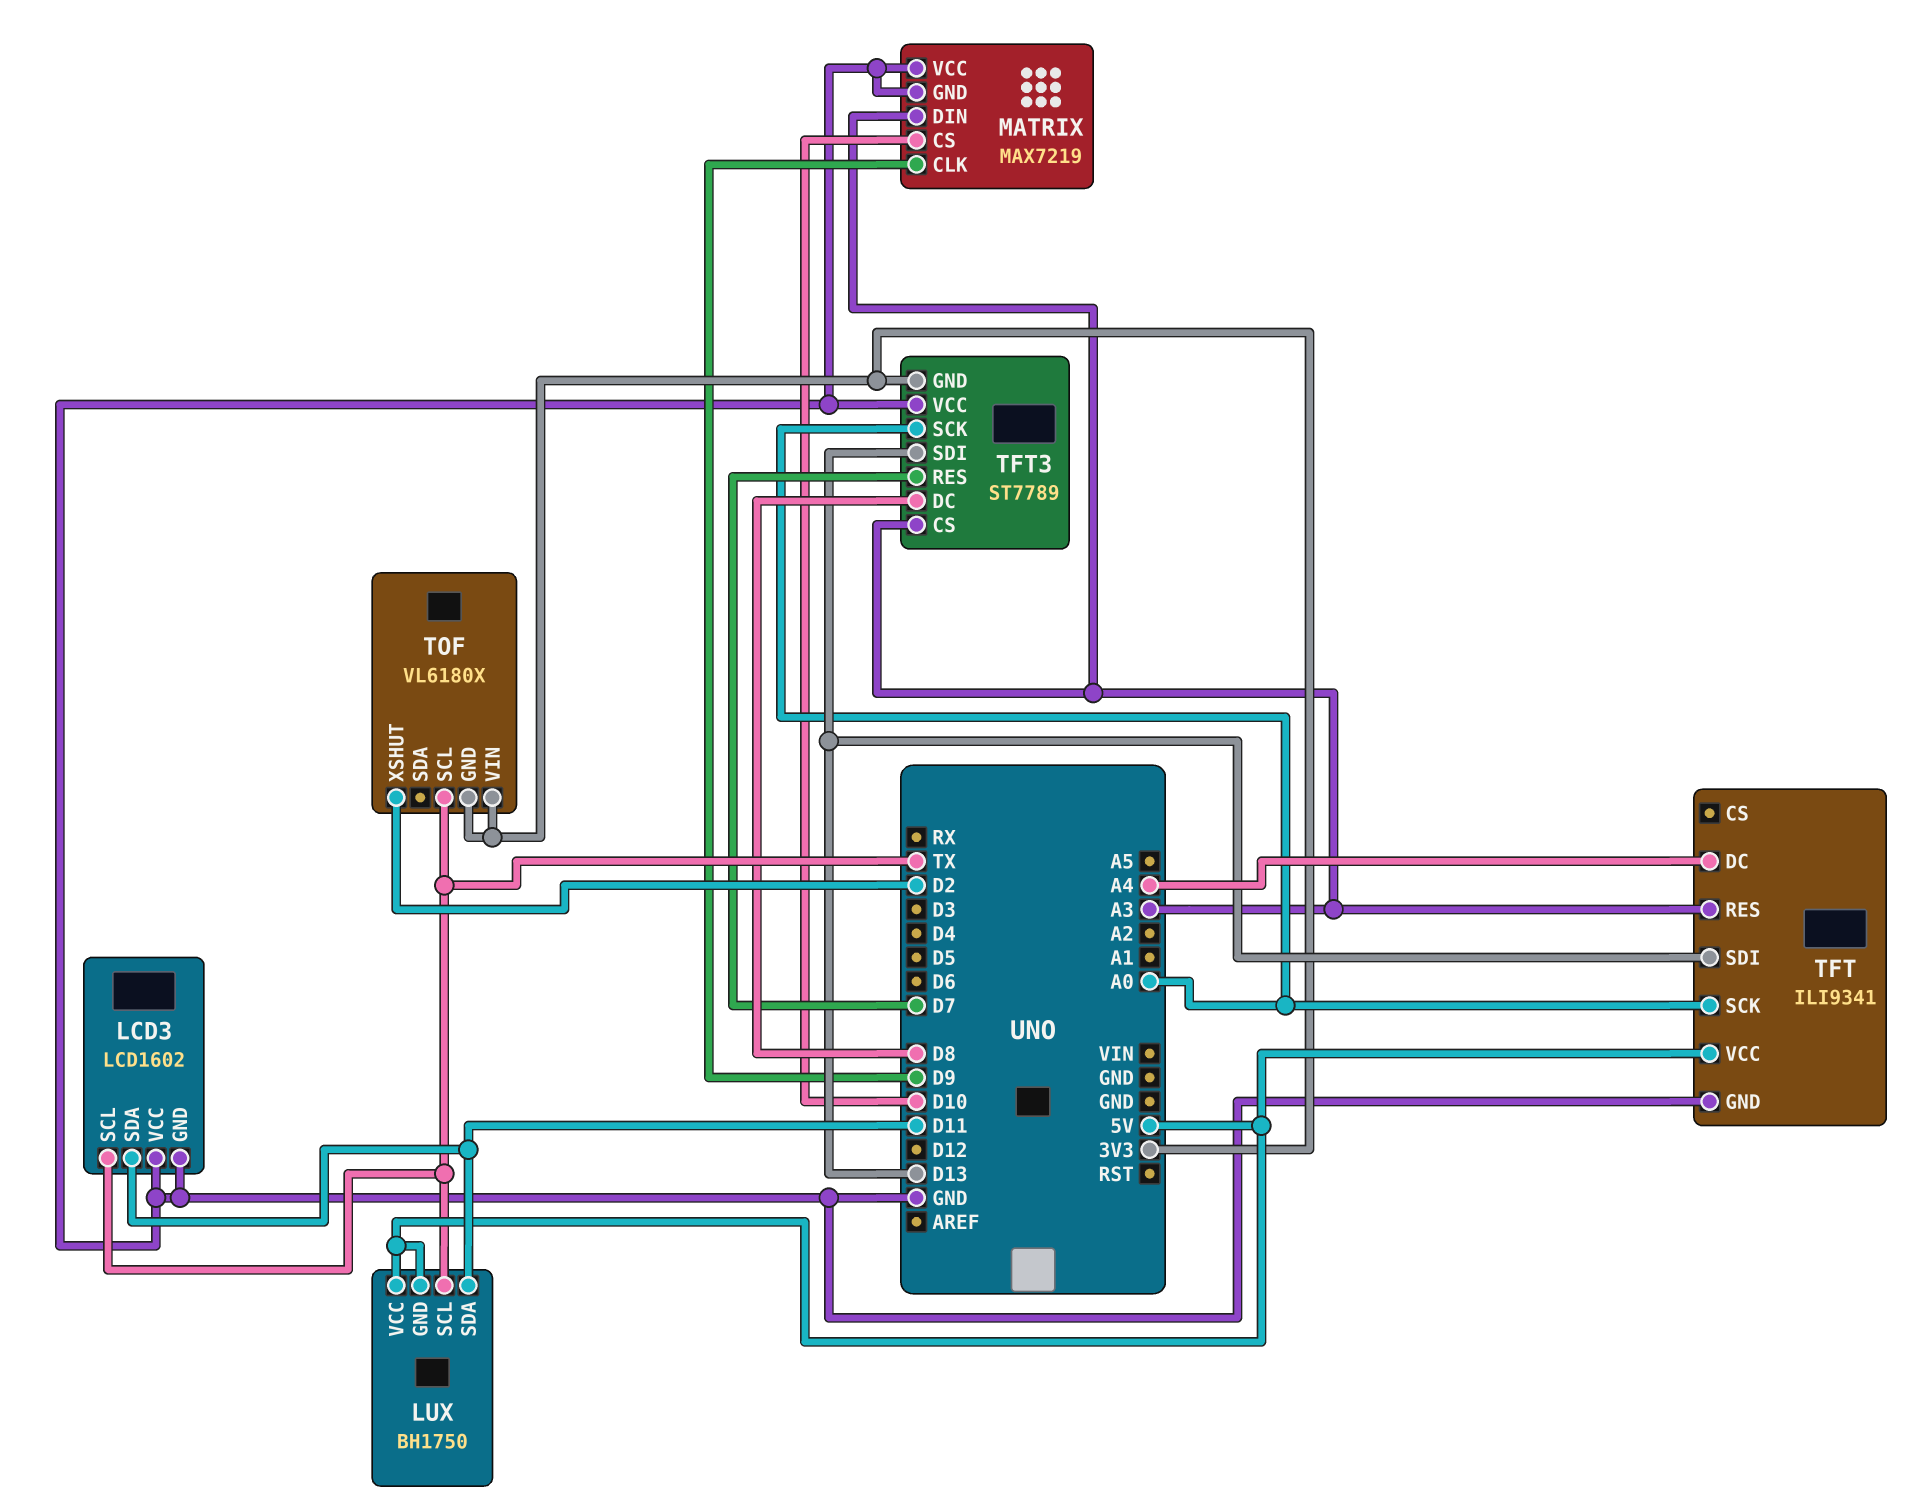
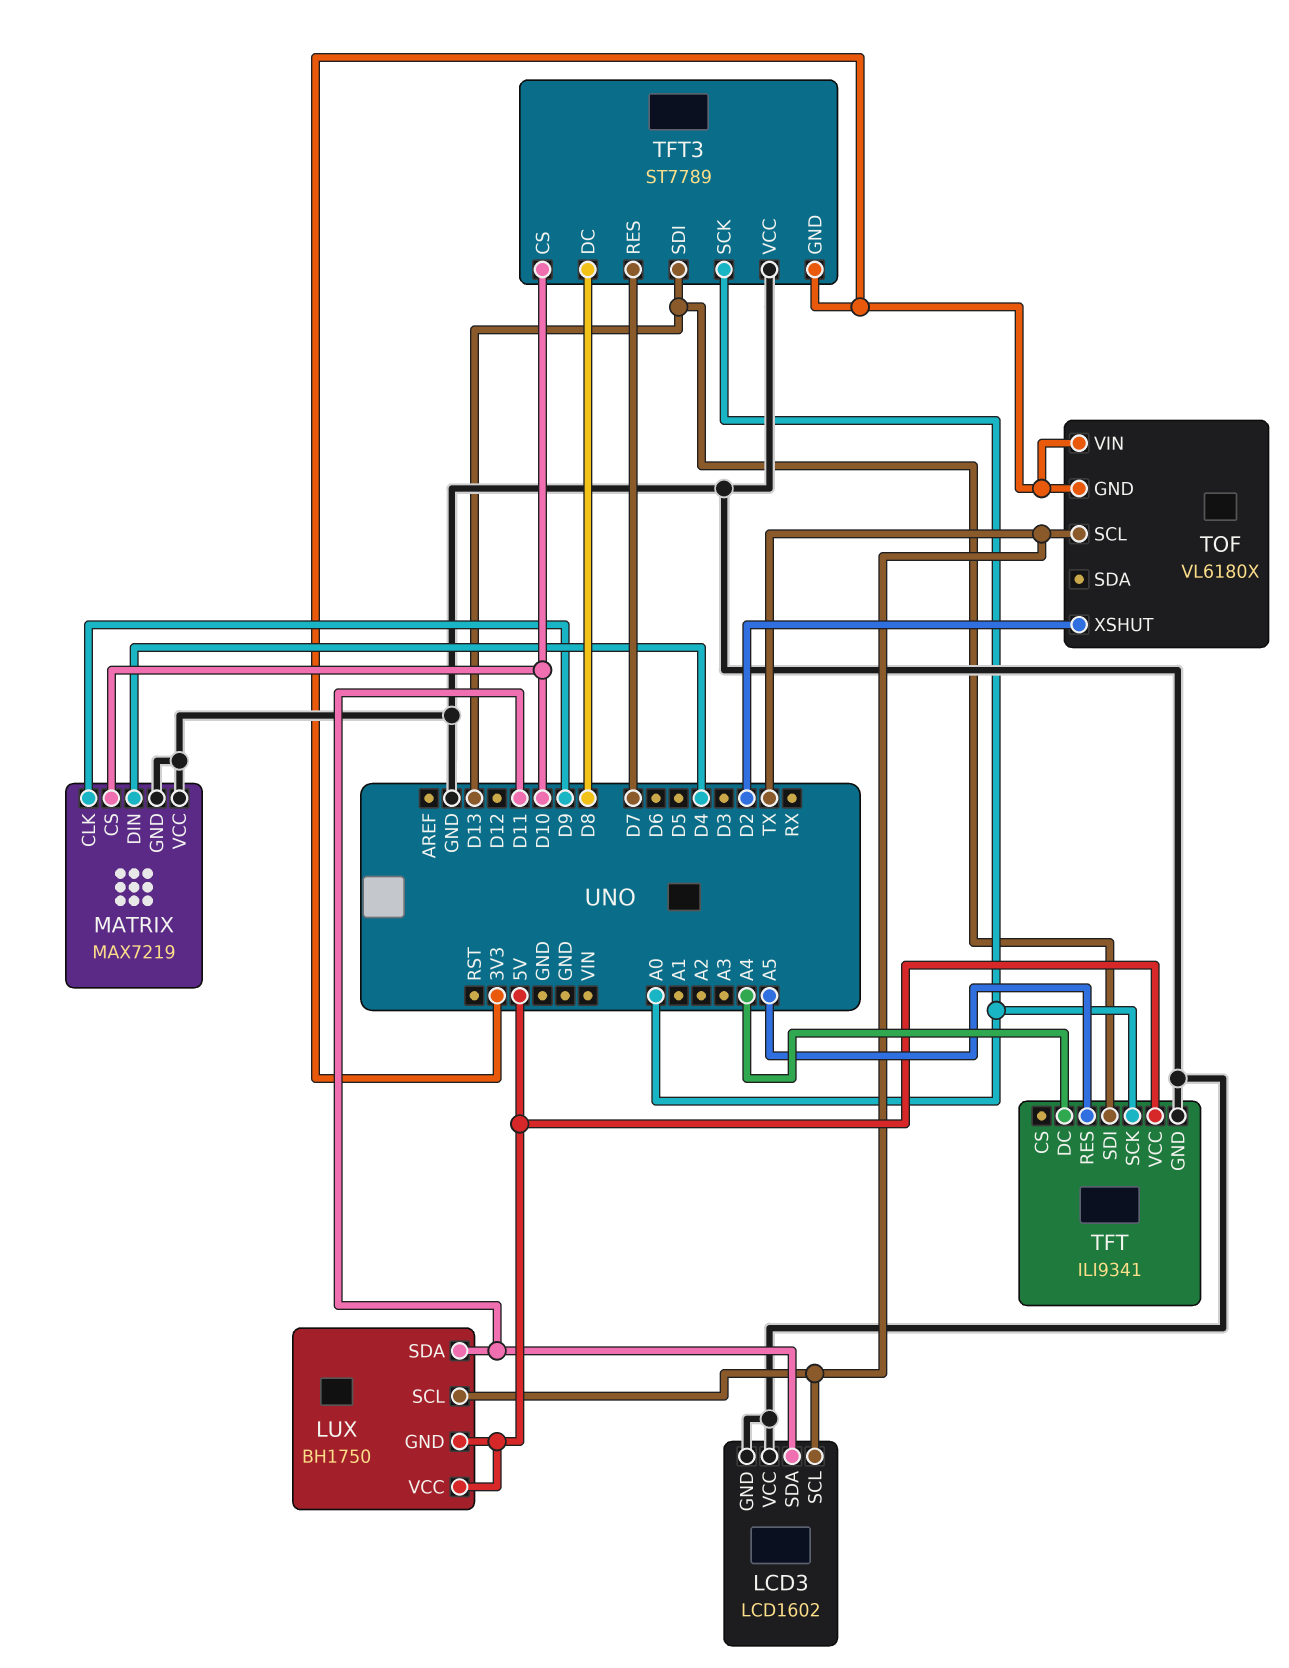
MATRIX pin DIN: A3 -> D4
TFT pin RES: A3 -> A5
TFT3 pin CS: A3 -> D10

